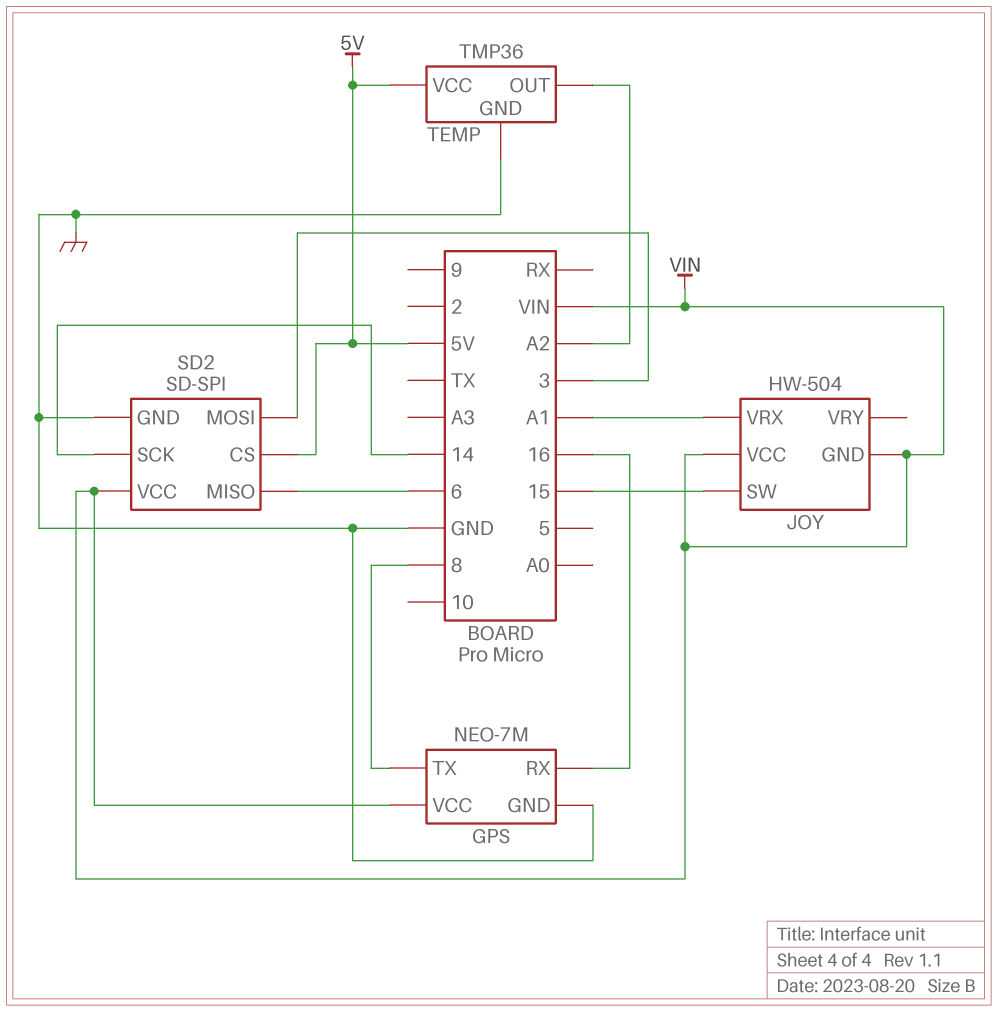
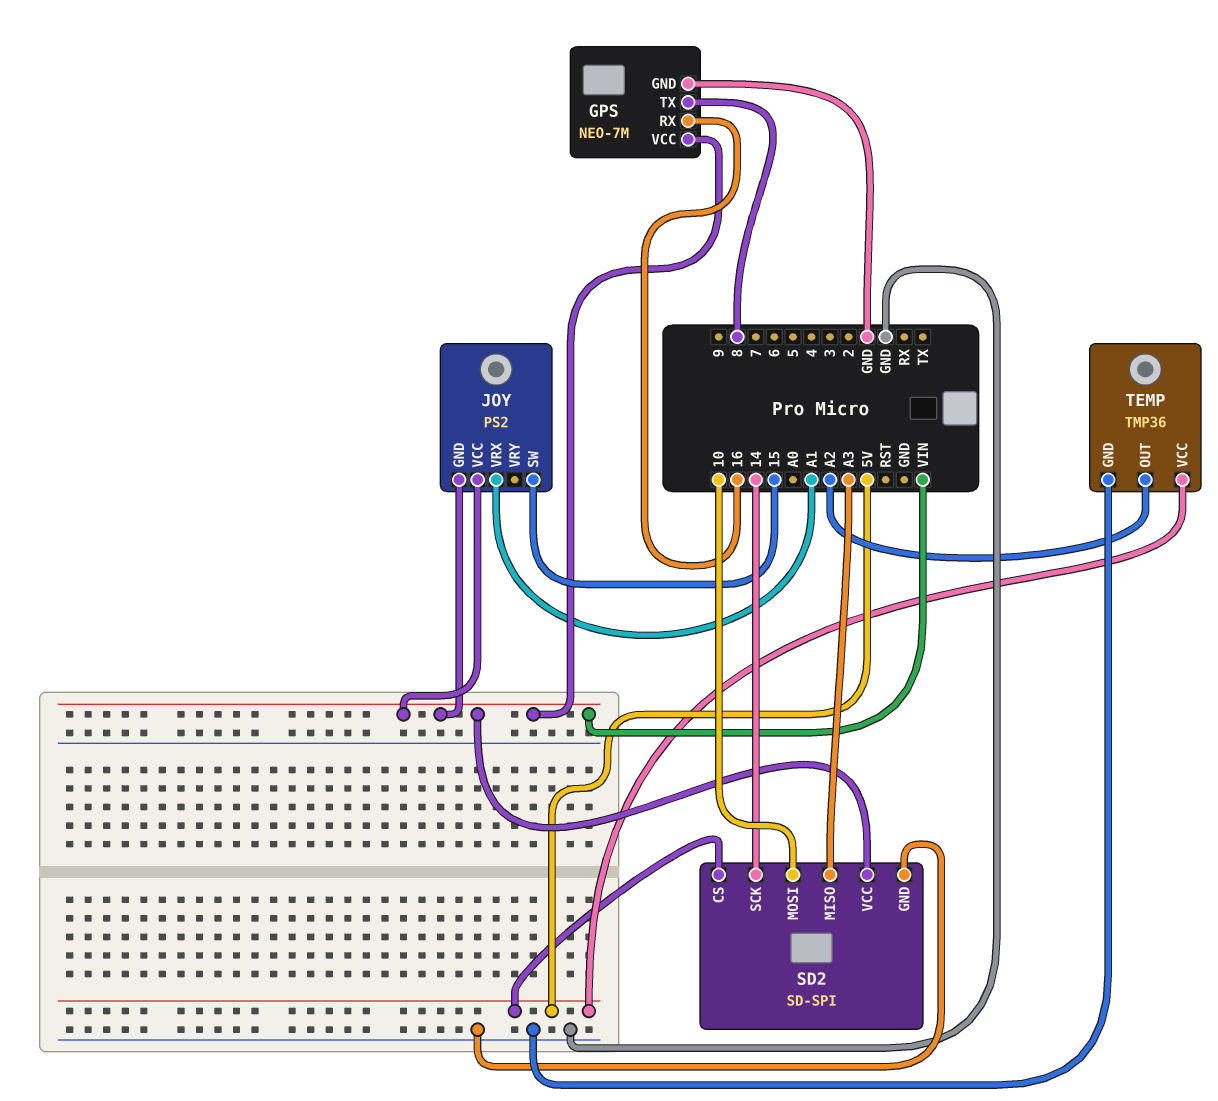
JOY: HW-504 -> PS2
SD2 pin MISO: 6 -> A3
SD2 pin MOSI: 3 -> 10

